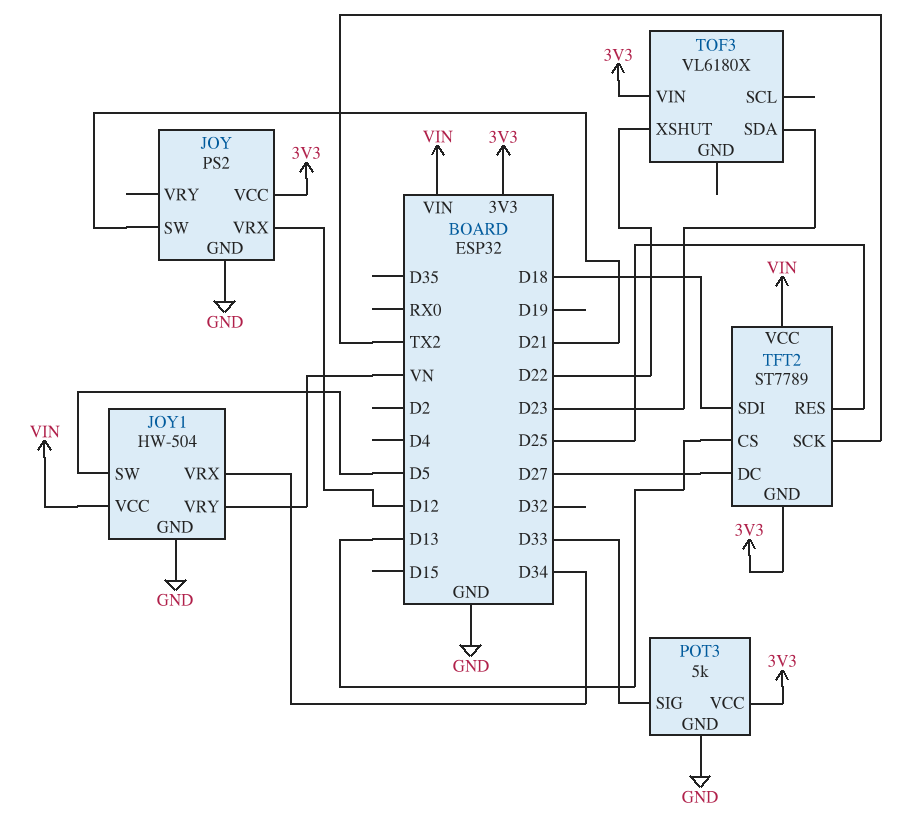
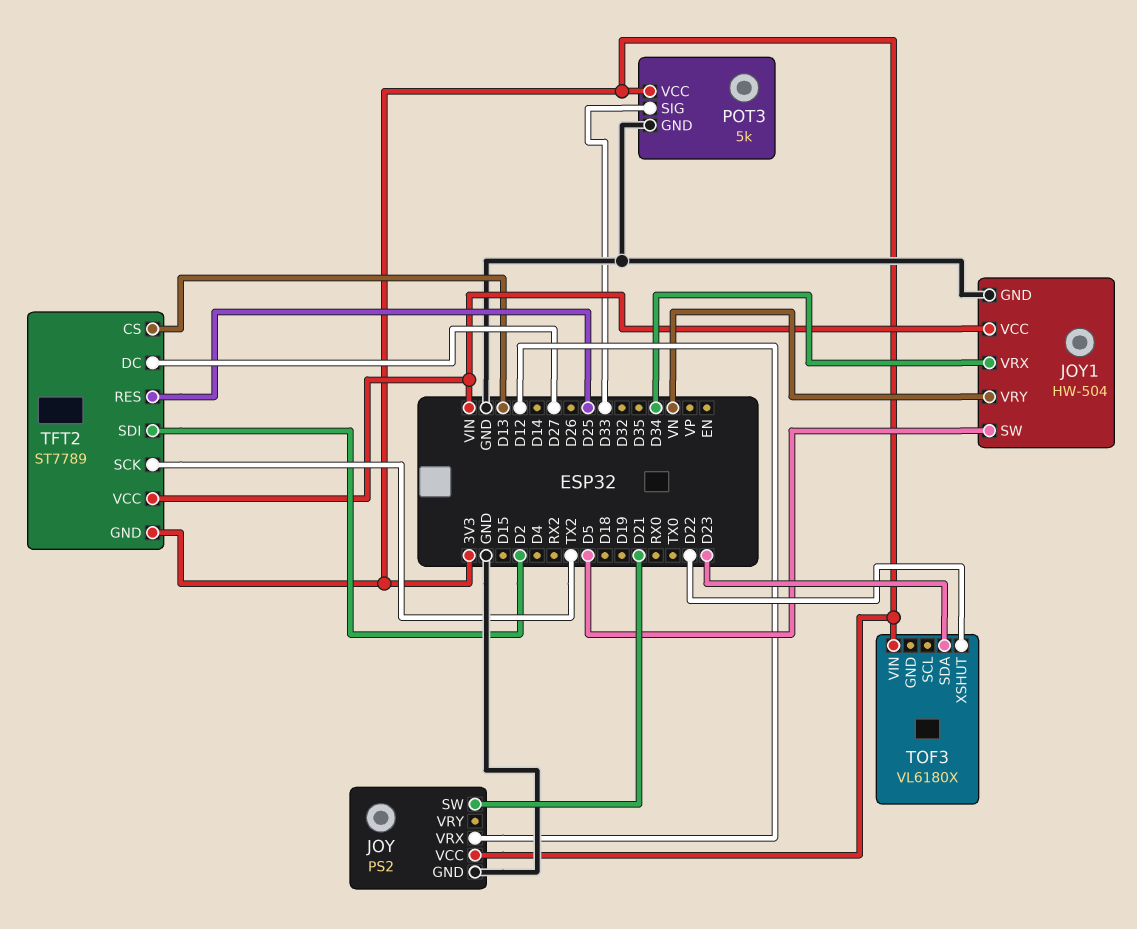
TFT2 pin SDI: D18 -> D2

